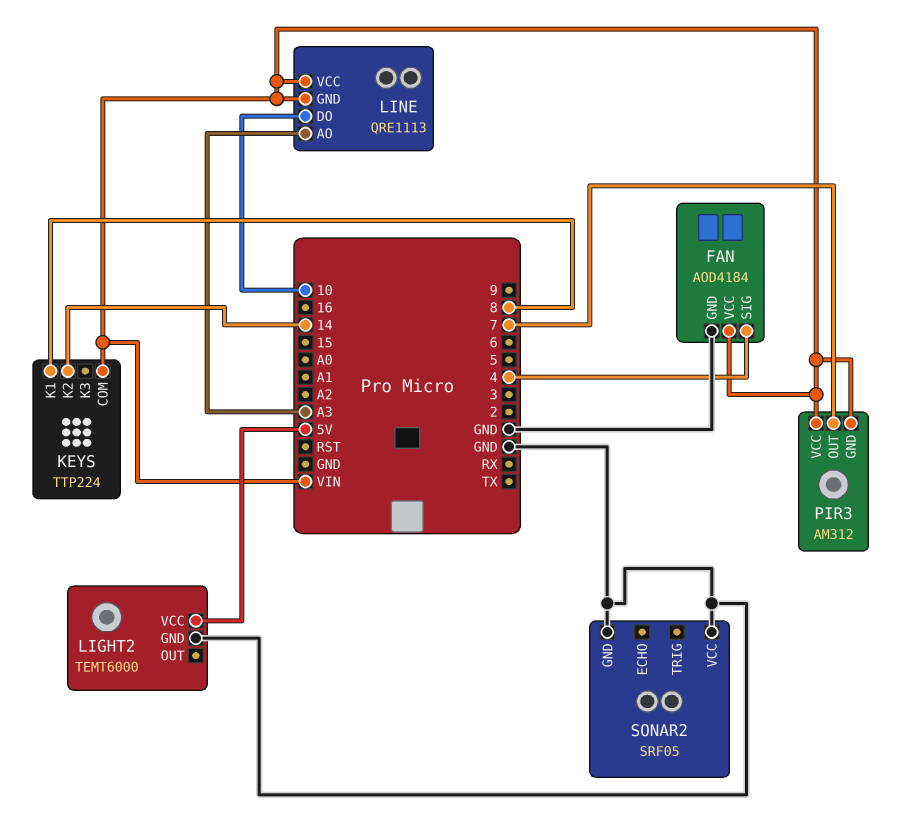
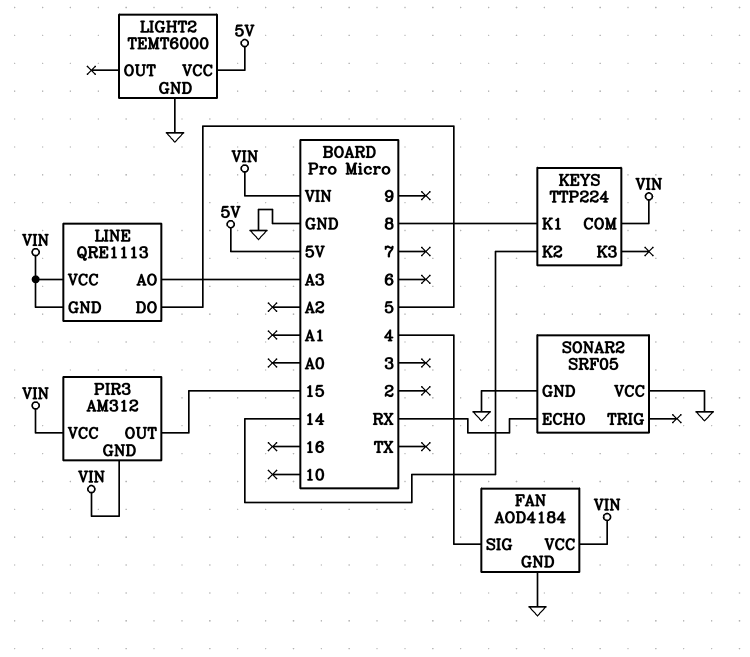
LINE pin DO: 10 -> 5
PIR3 pin OUT: 7 -> 15
SONAR2 pin ECHO: none -> RX

